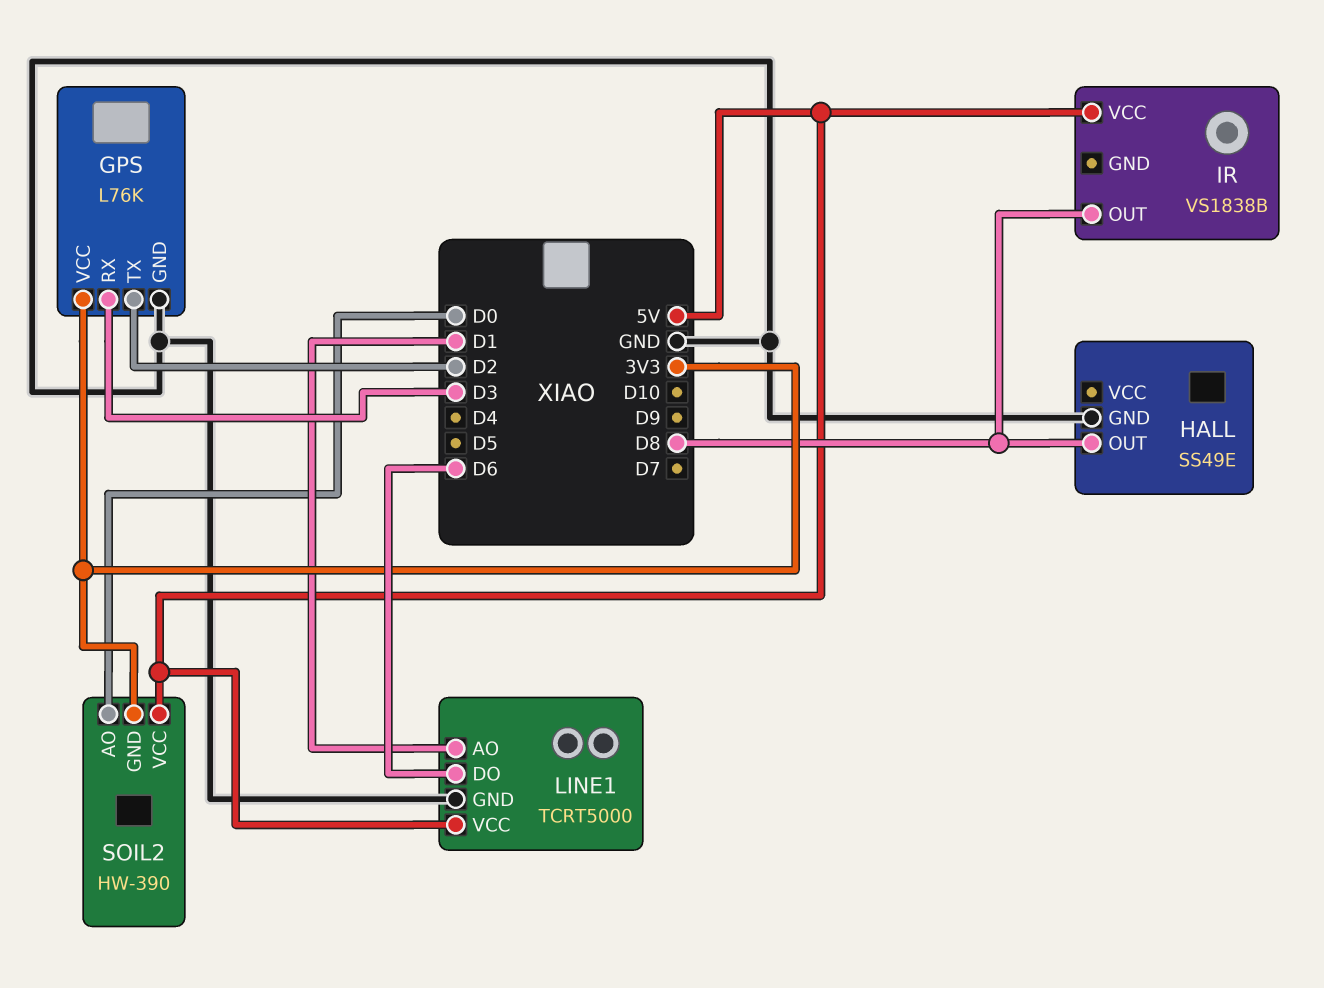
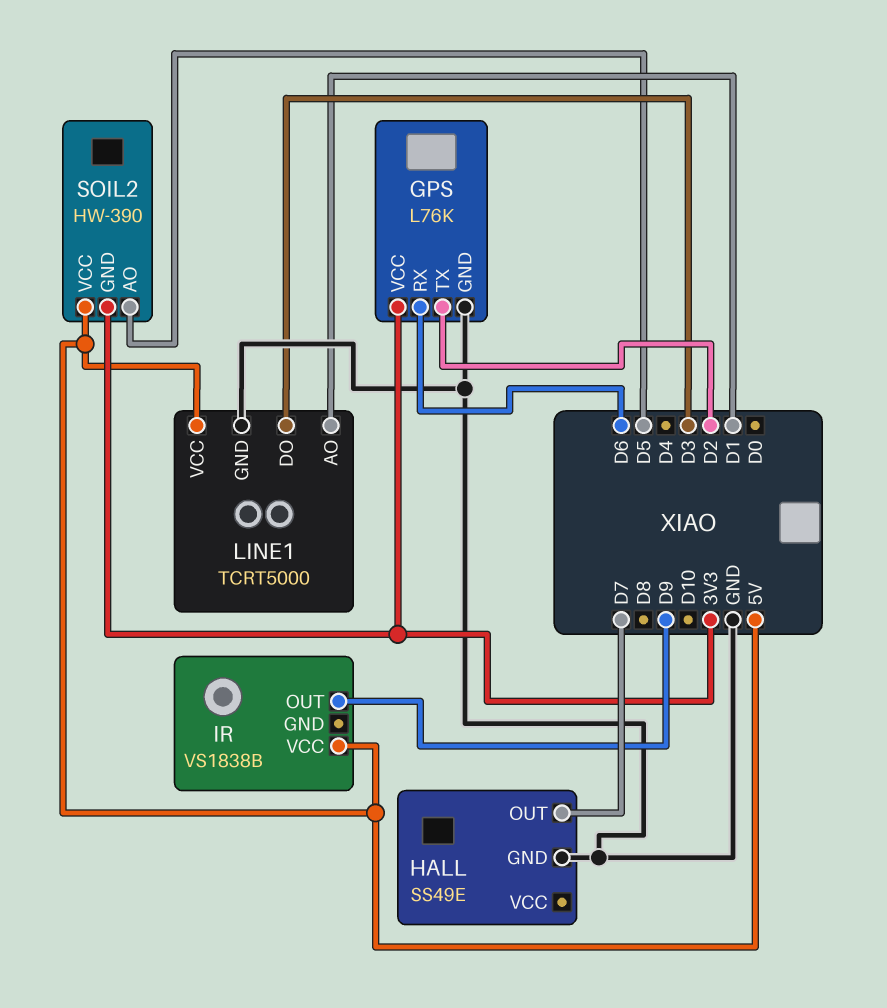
GPS pin RX: D3 -> D6
HALL pin OUT: D8 -> D7
IR pin OUT: D8 -> D9
LINE1 pin DO: D6 -> D3
SOIL2 pin AO: D0 -> D5

